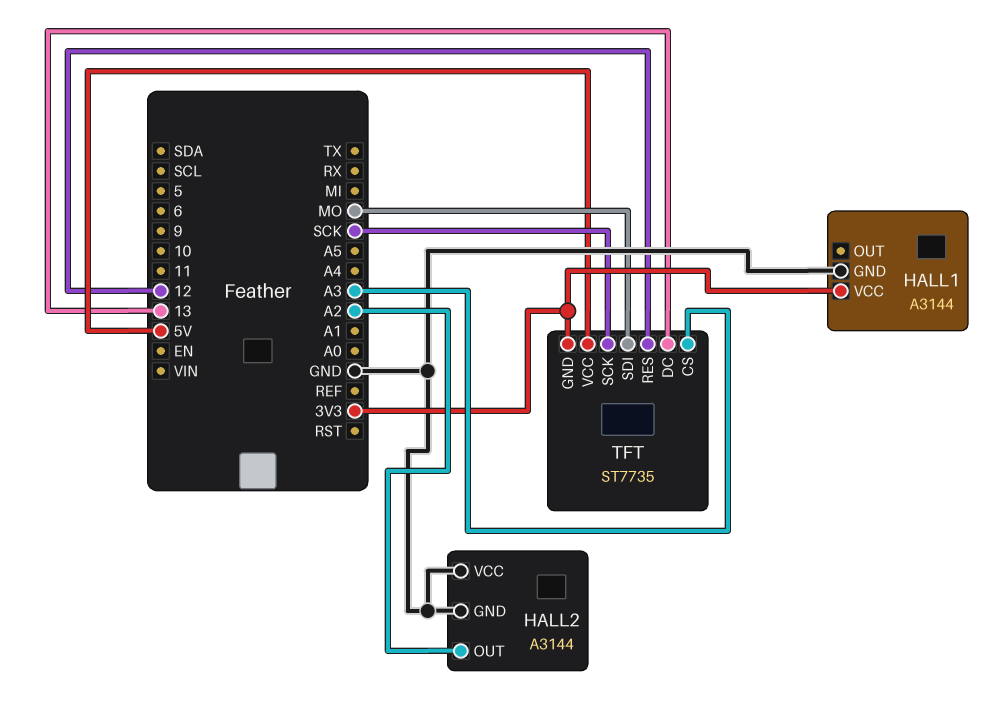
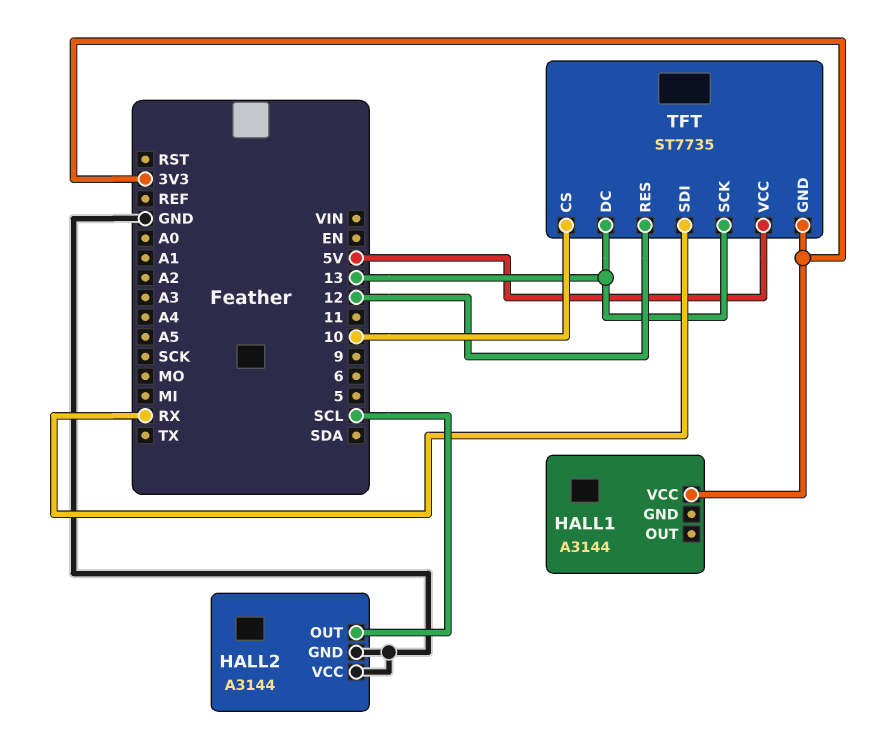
HALL1 pin GND: GND -> none
HALL2 pin OUT: A2 -> SCL
TFT pin CS: A3 -> 10
TFT pin SCK: SCK -> 13
TFT pin SDI: MO -> RX

